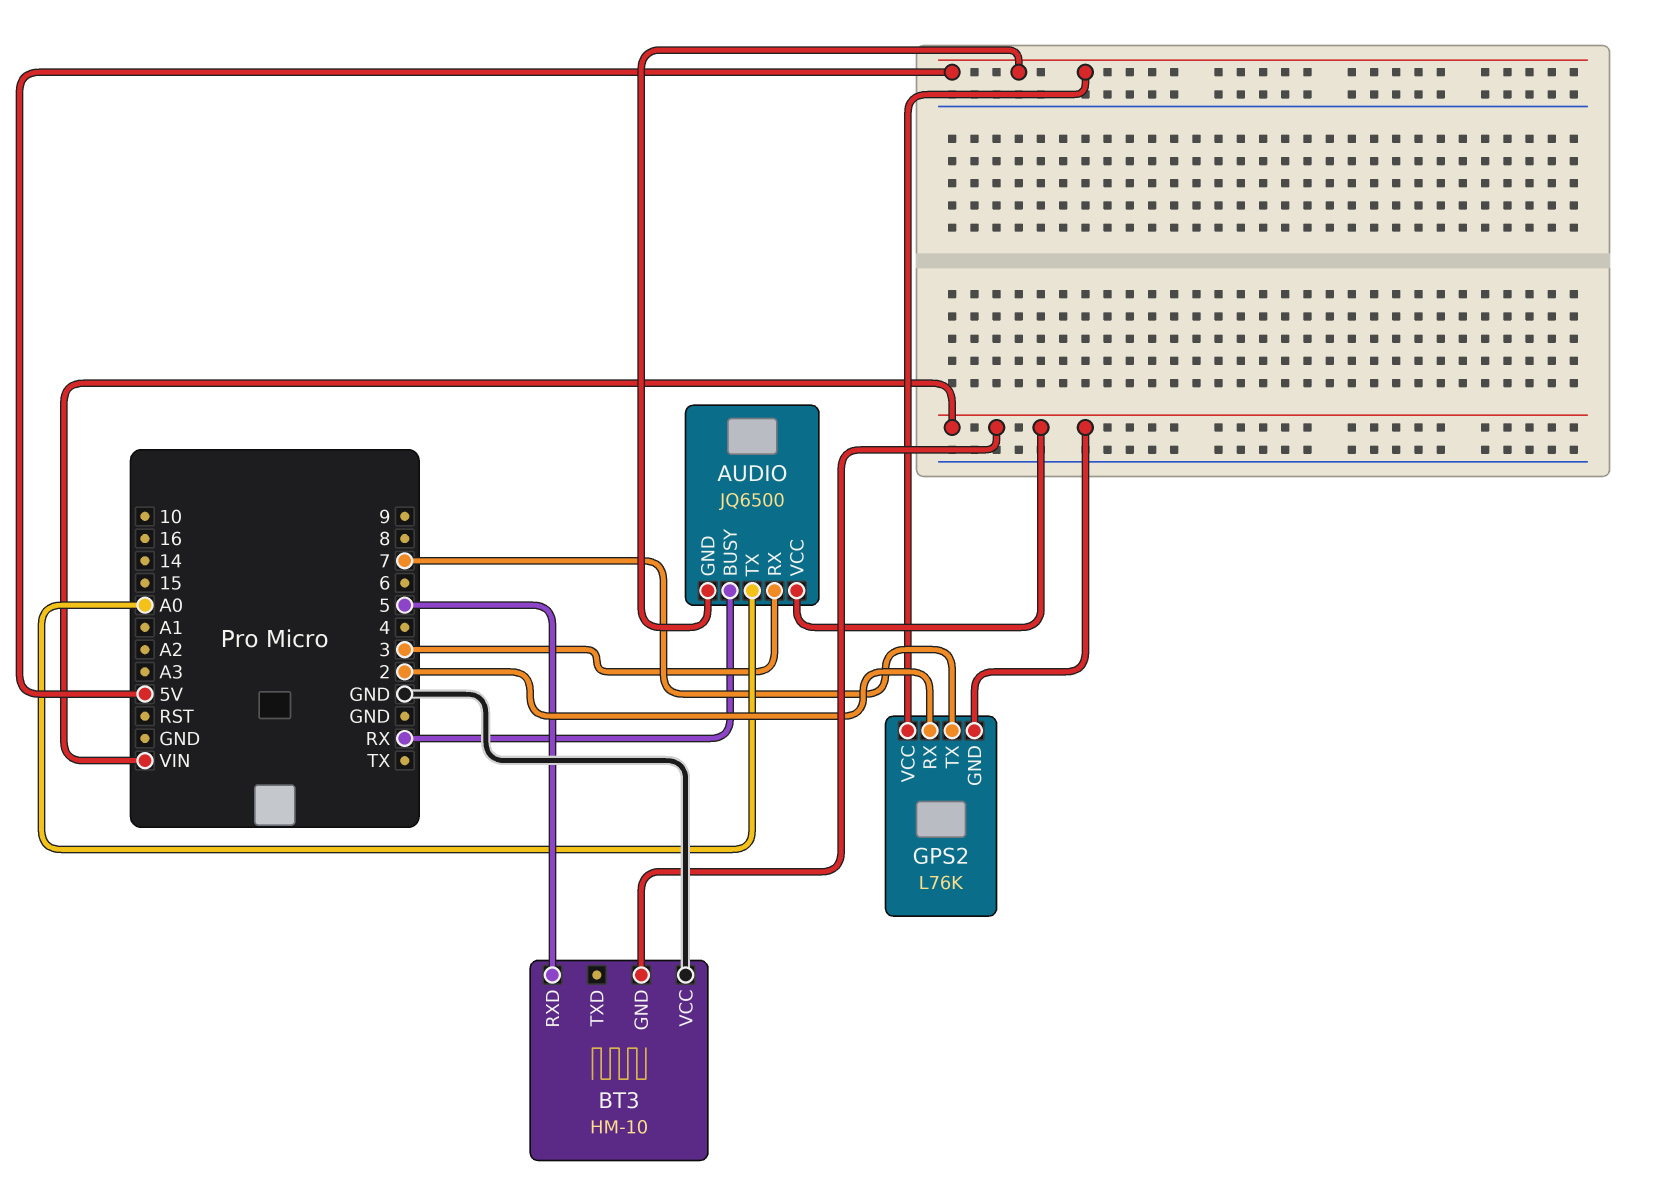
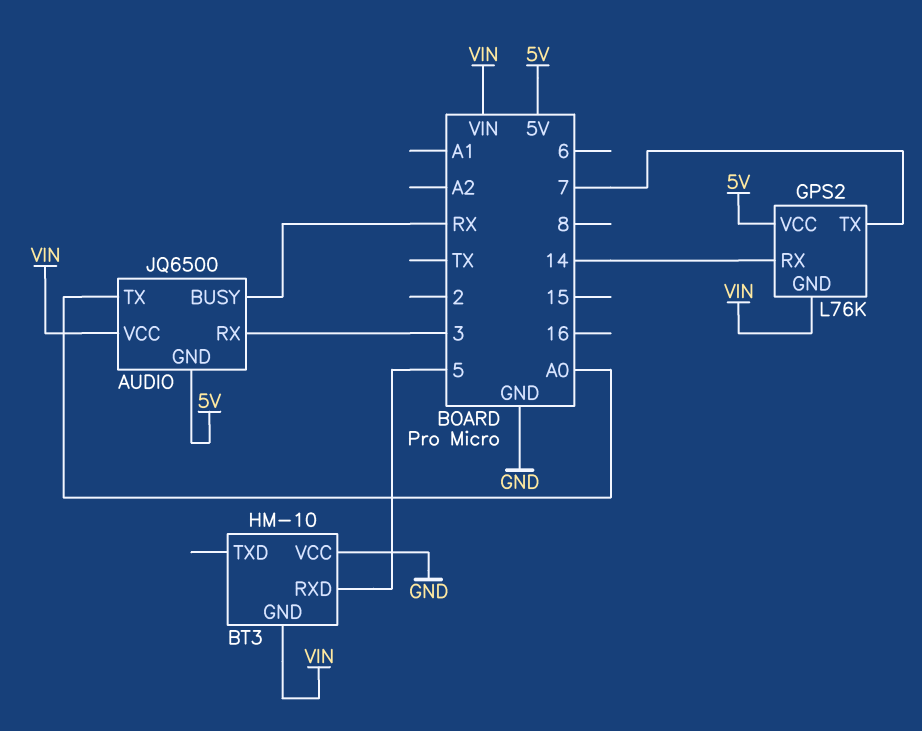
GPS2 pin RX: 2 -> 14

